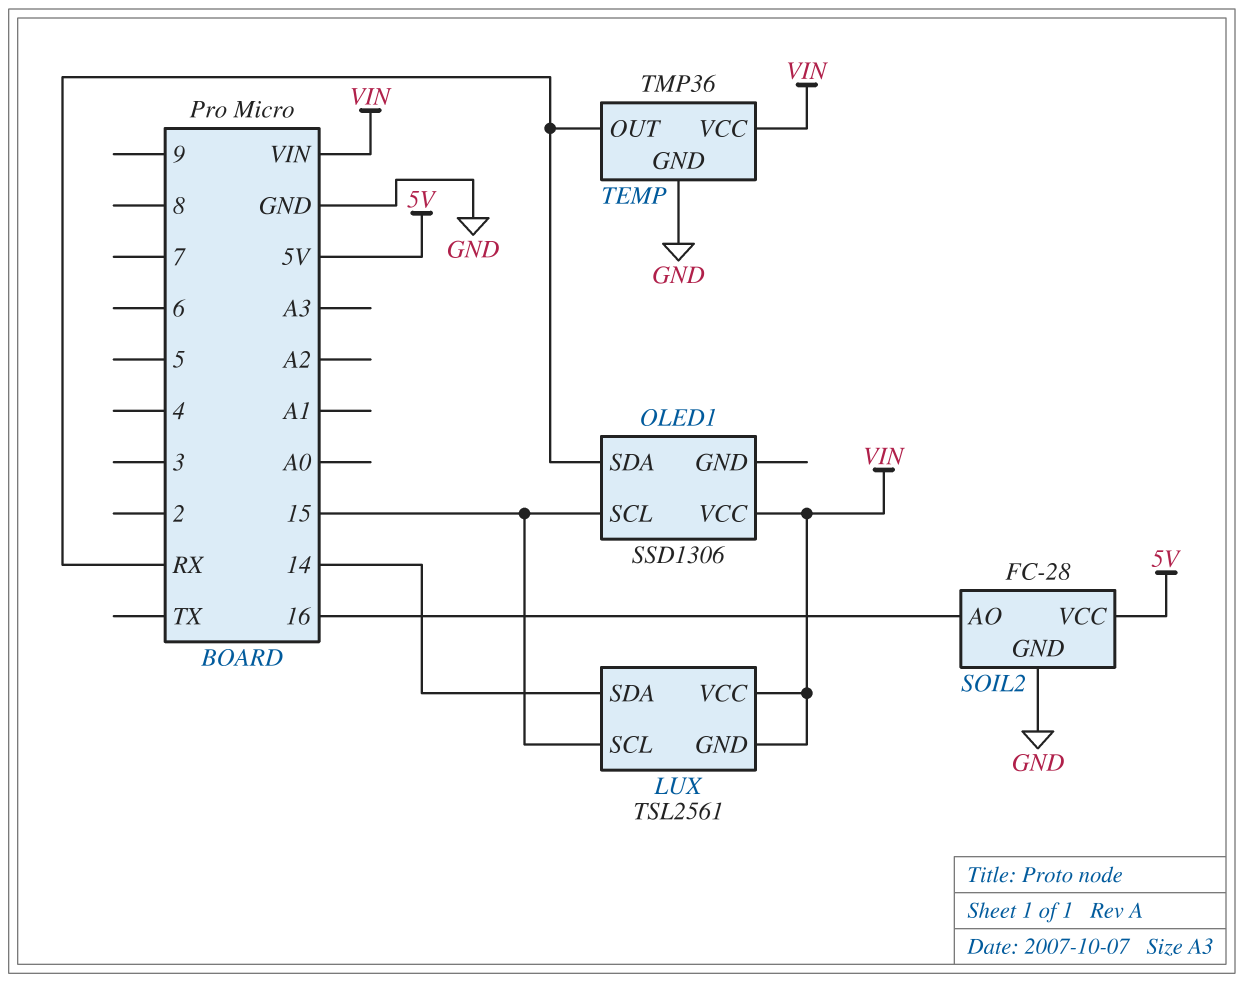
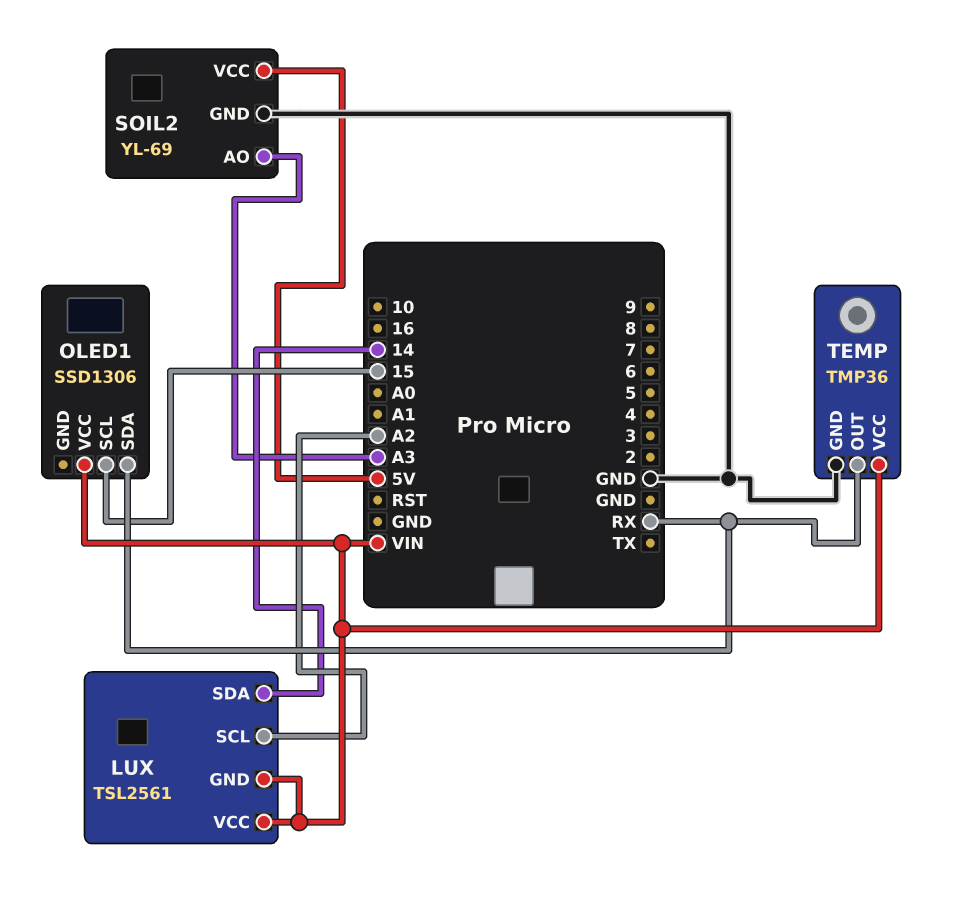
LUX pin SCL: 15 -> A2
SOIL2: FC-28 -> YL-69
SOIL2 pin AO: 16 -> A3

